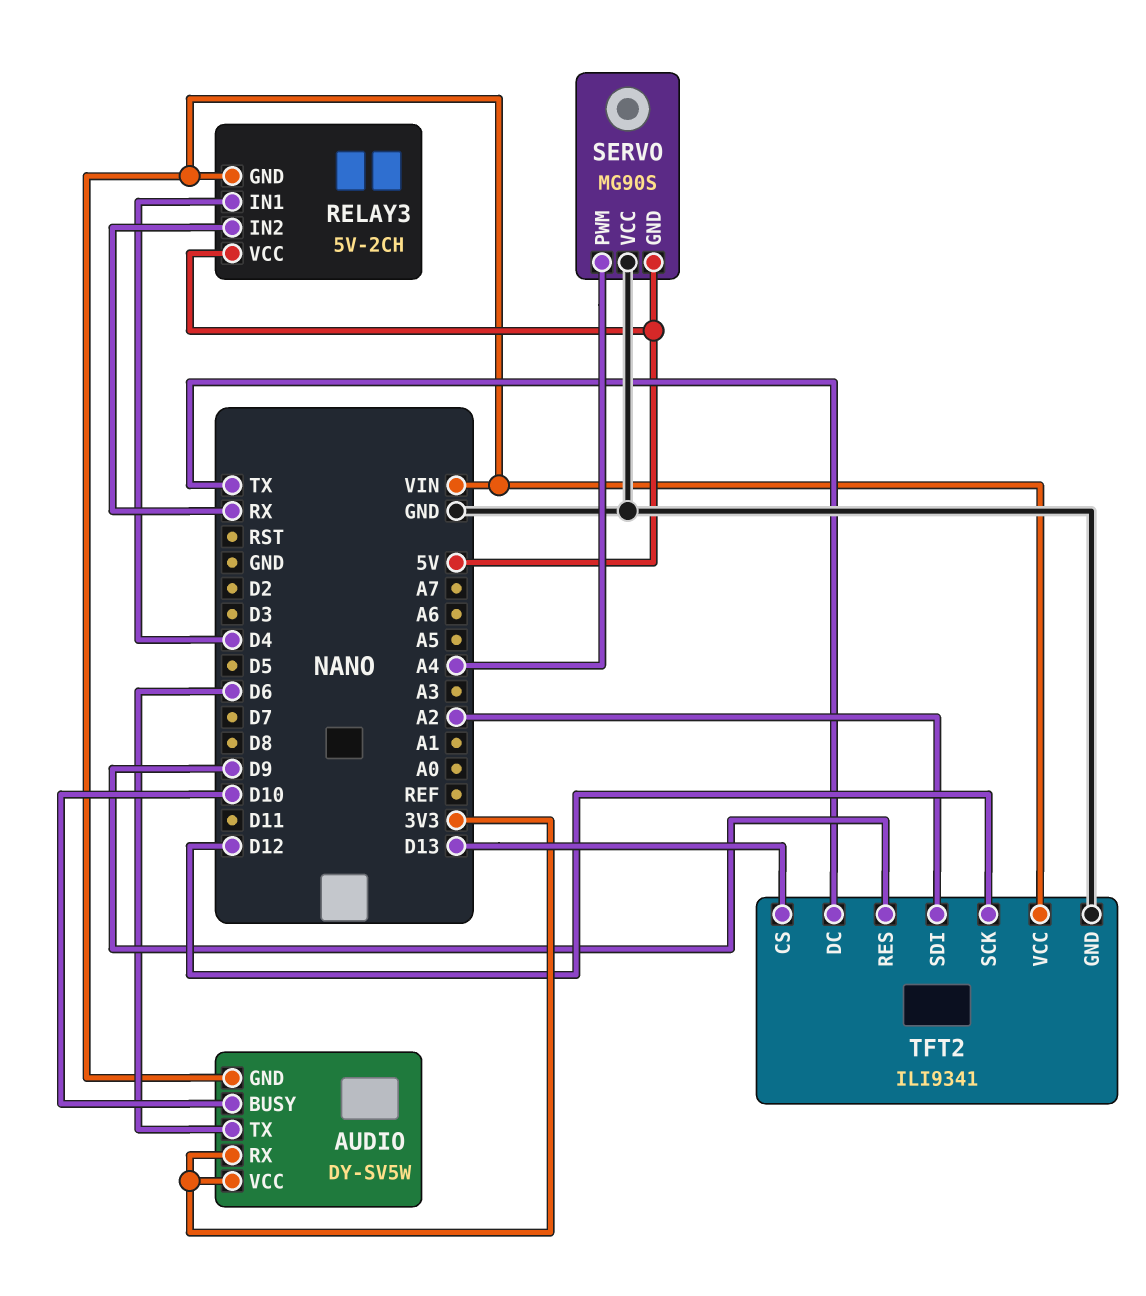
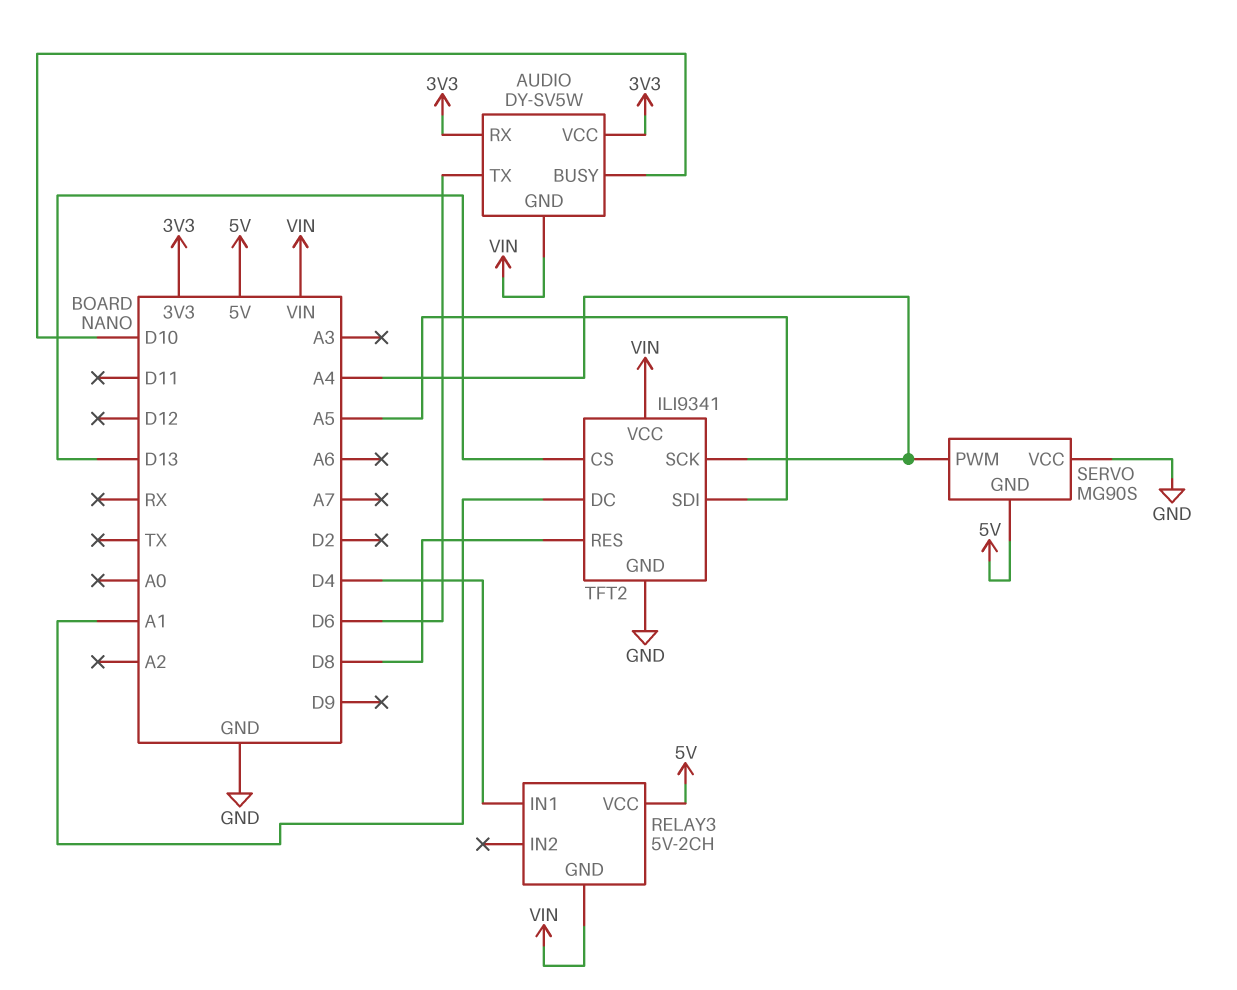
RELAY3 pin IN2: RX -> none
TFT2 pin DC: TX -> A1
TFT2 pin RES: D9 -> D8
TFT2 pin SCK: D12 -> A4
TFT2 pin SDI: A2 -> A5

